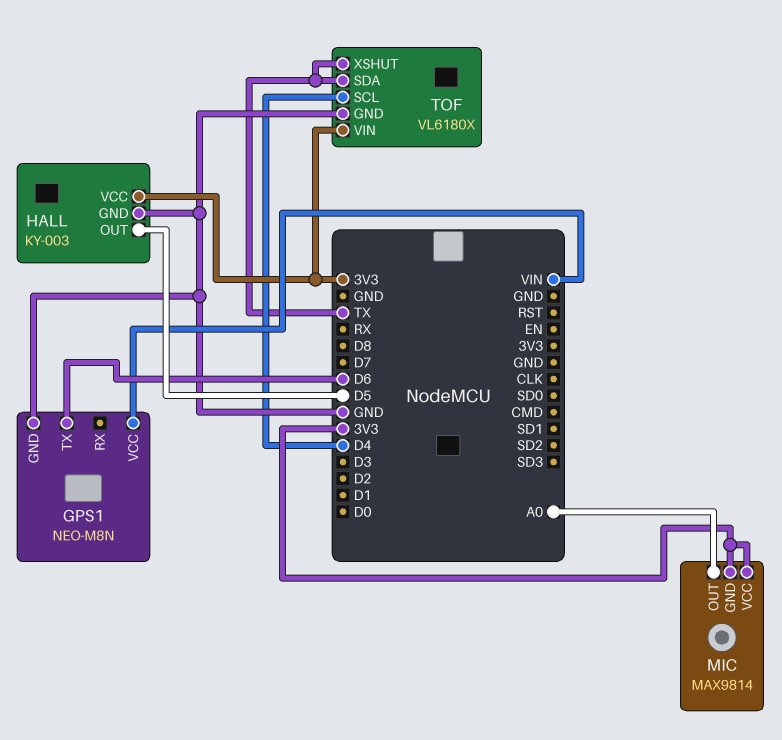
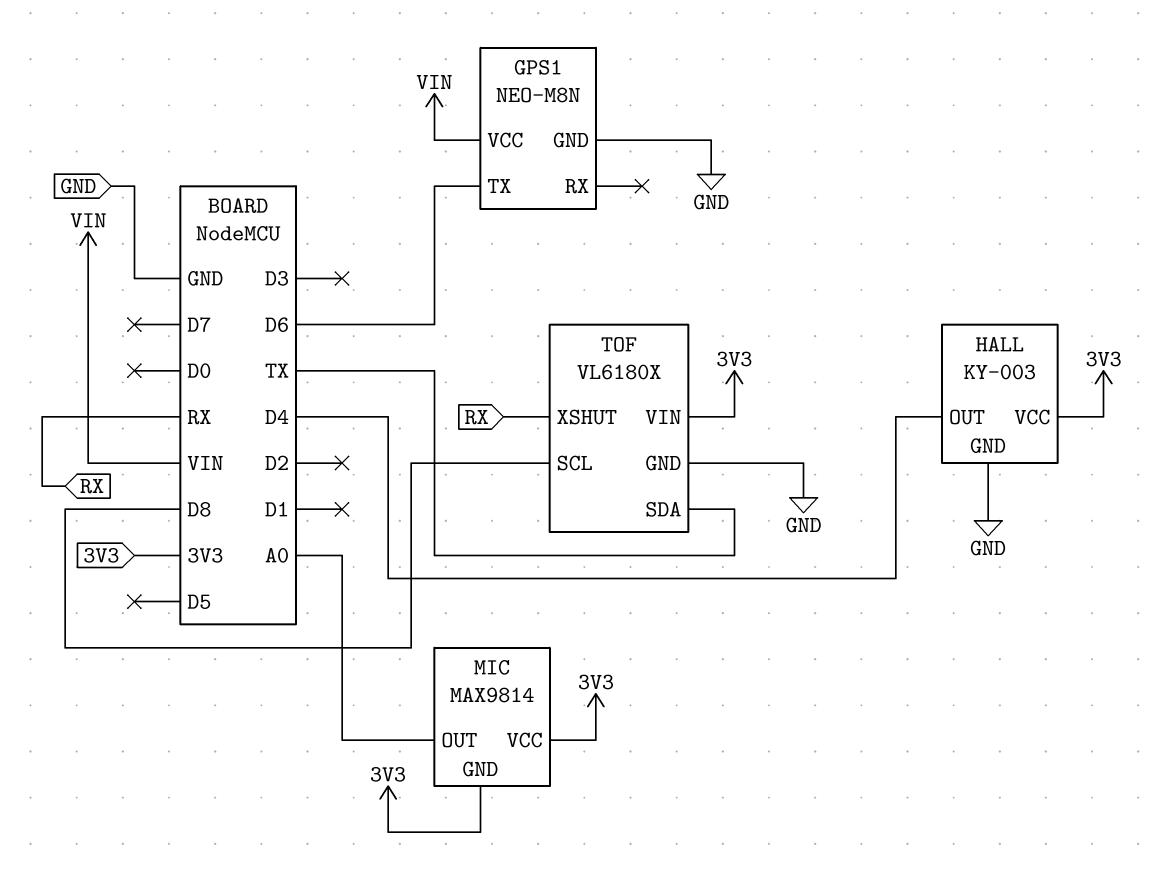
HALL pin OUT: D5 -> D4
TOF pin SCL: D4 -> D8
TOF pin XSHUT: TX -> RX

